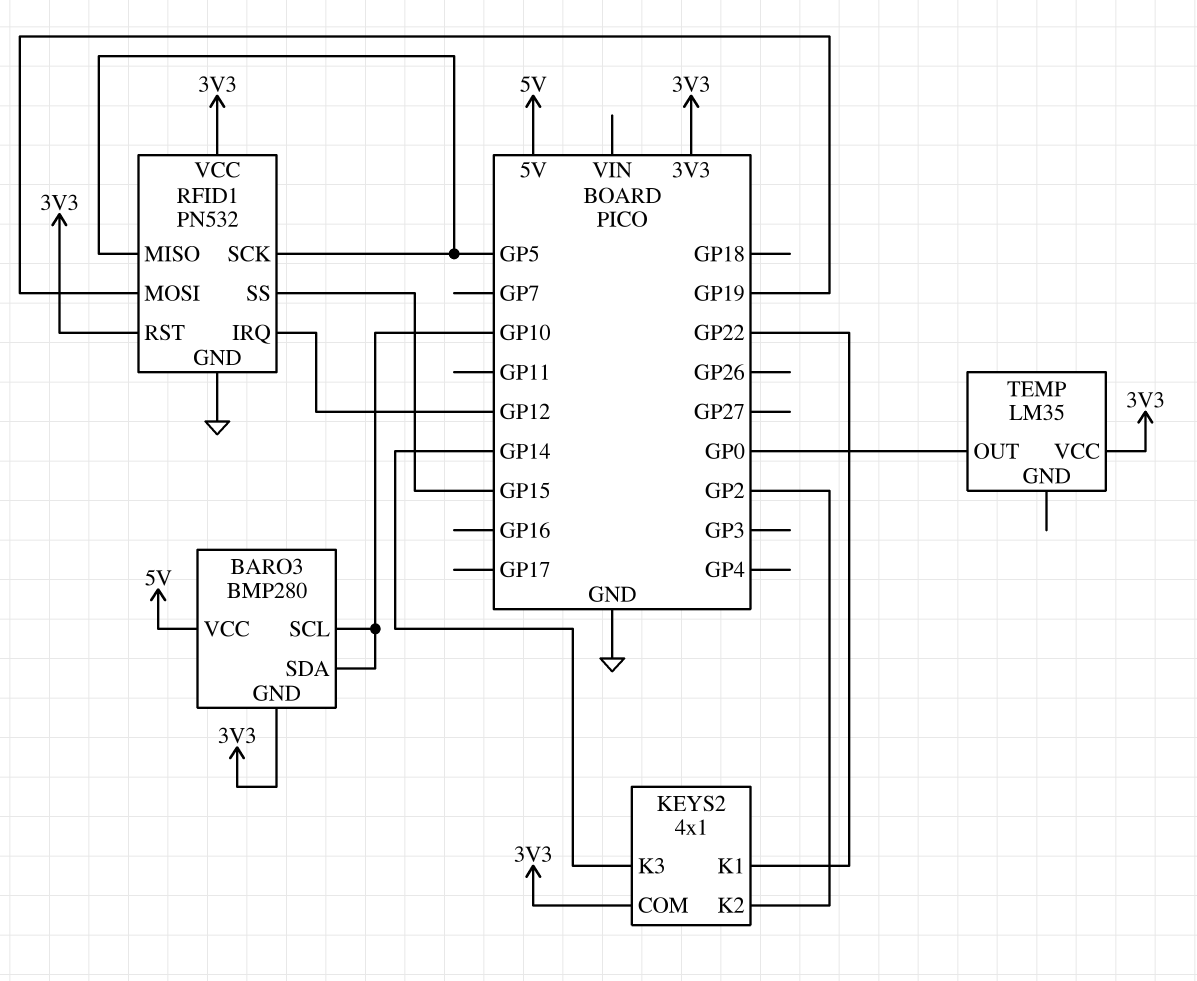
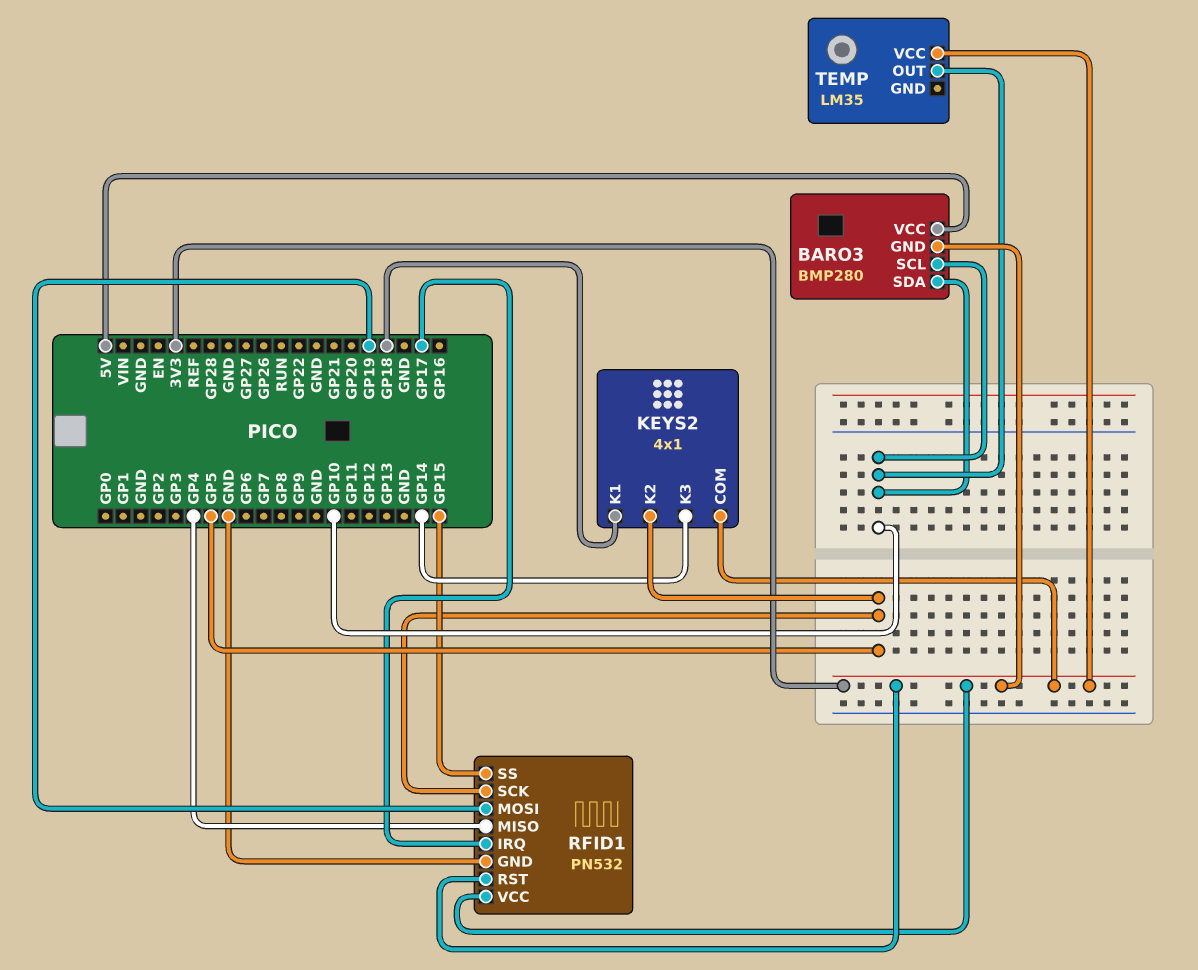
KEYS2 pin K1: GP22 -> GP18
KEYS2 pin K2: GP2 -> GP5
RFID1 pin IRQ: GP12 -> GP17
RFID1 pin MISO: GP5 -> GP4
TEMP pin OUT: GP0 -> GP10

